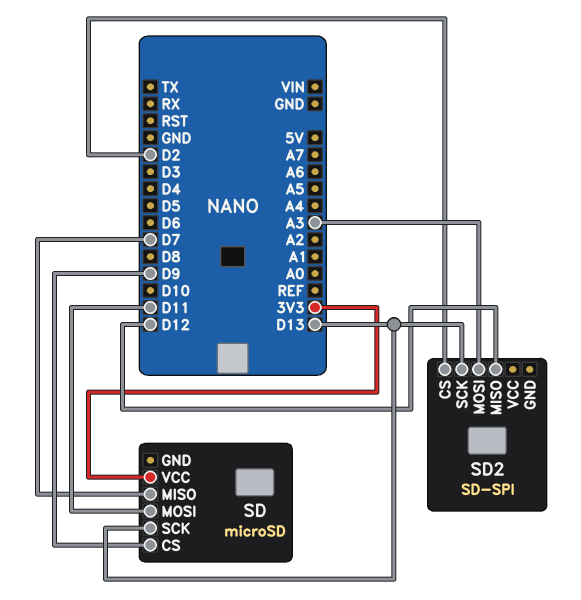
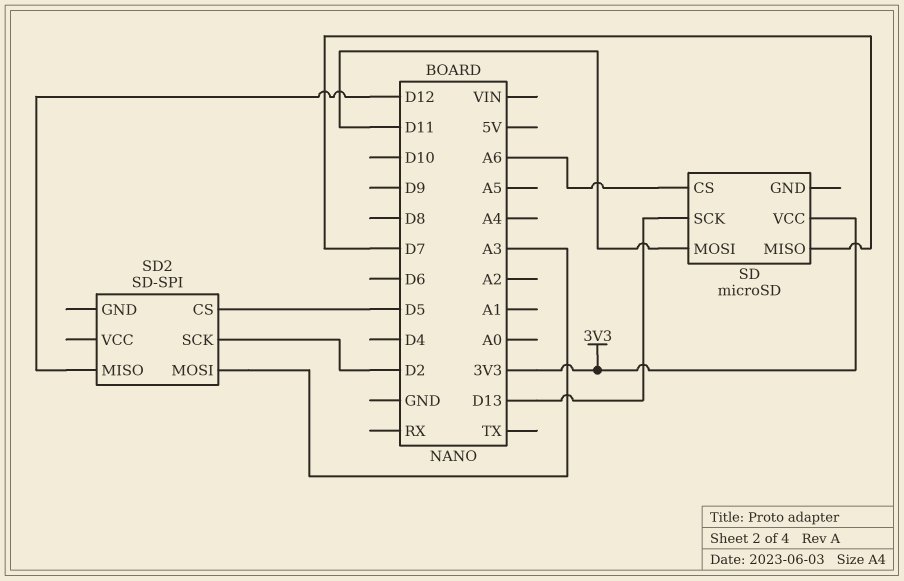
SD pin CS: D9 -> A6
SD2 pin CS: D2 -> D5
SD2 pin SCK: D13 -> D2

